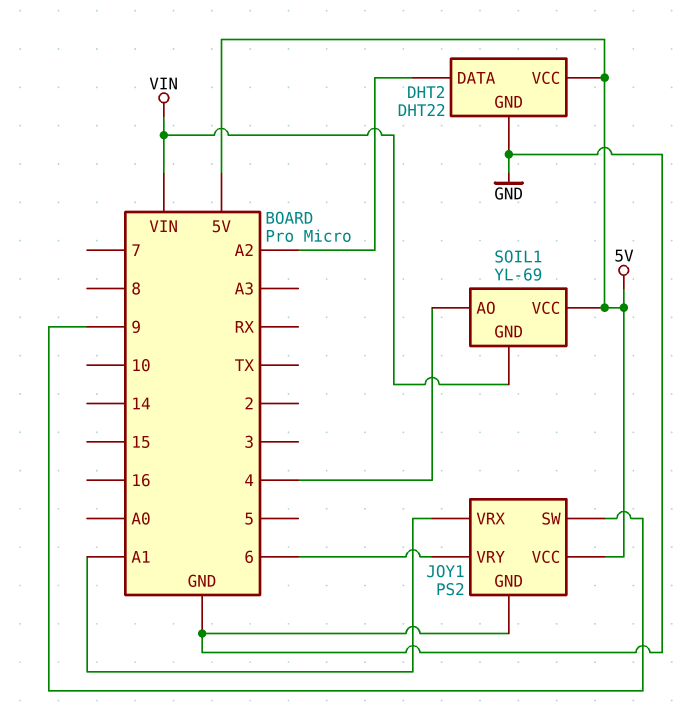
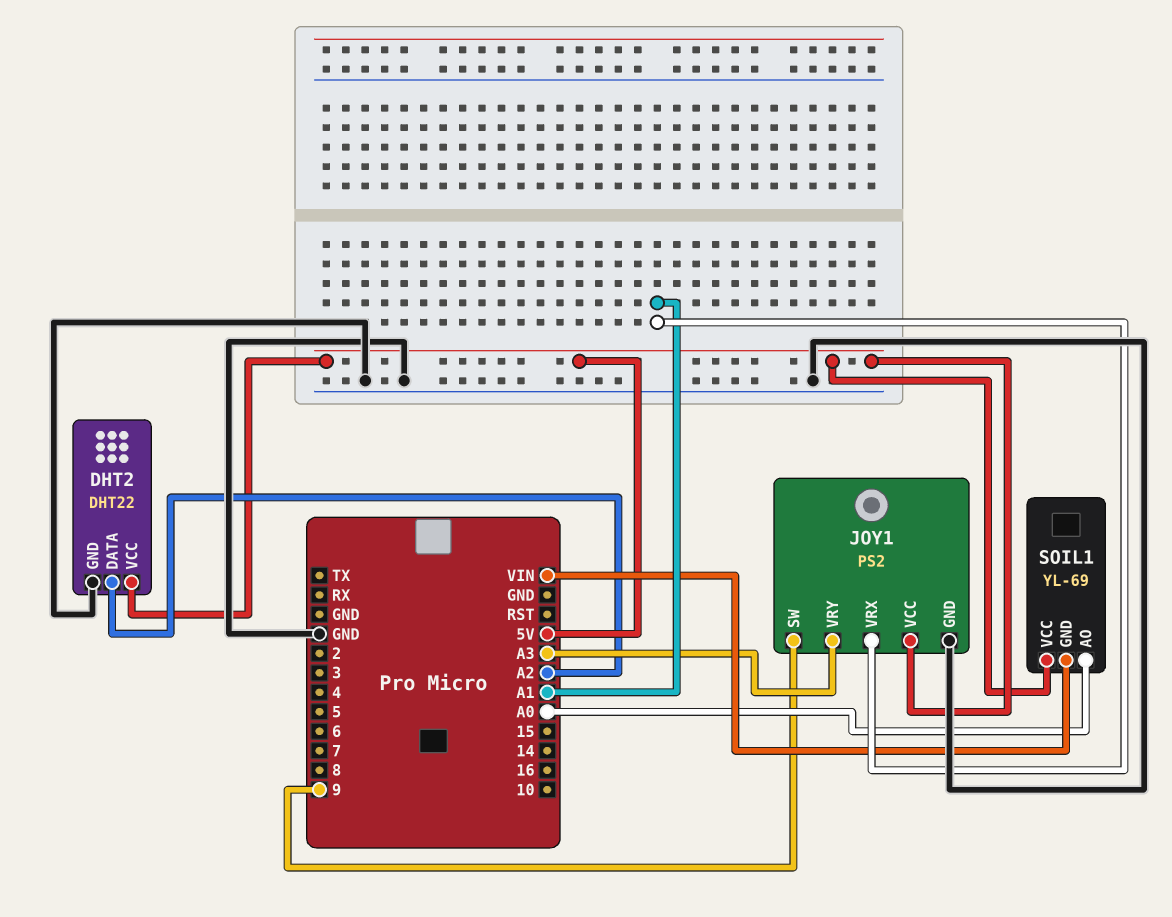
JOY1 pin VRY: 6 -> A3
SOIL1 pin AO: 4 -> A0

